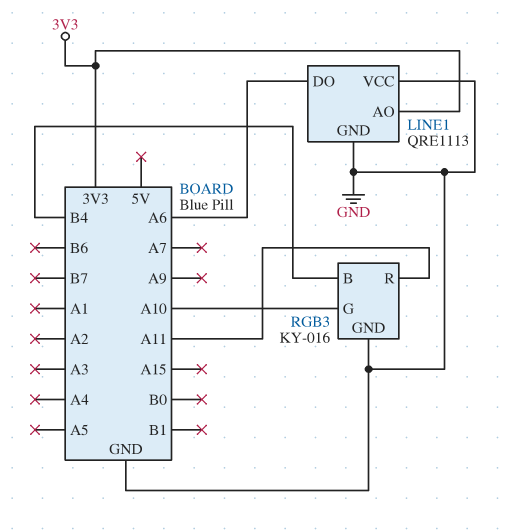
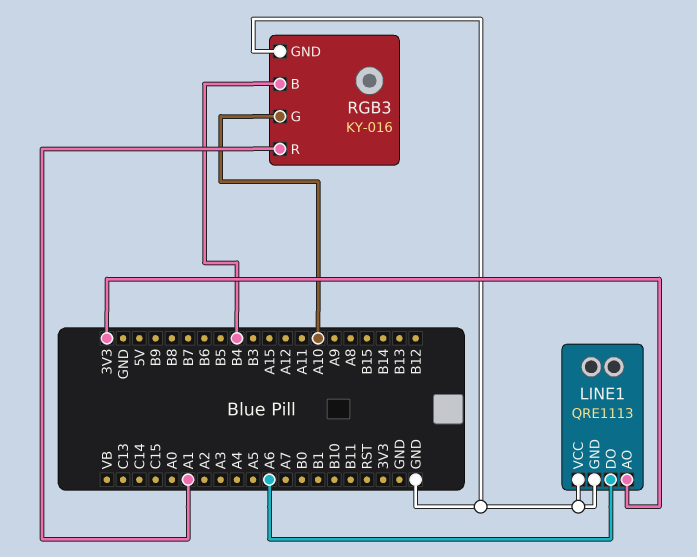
RGB3 pin R: A11 -> A1

